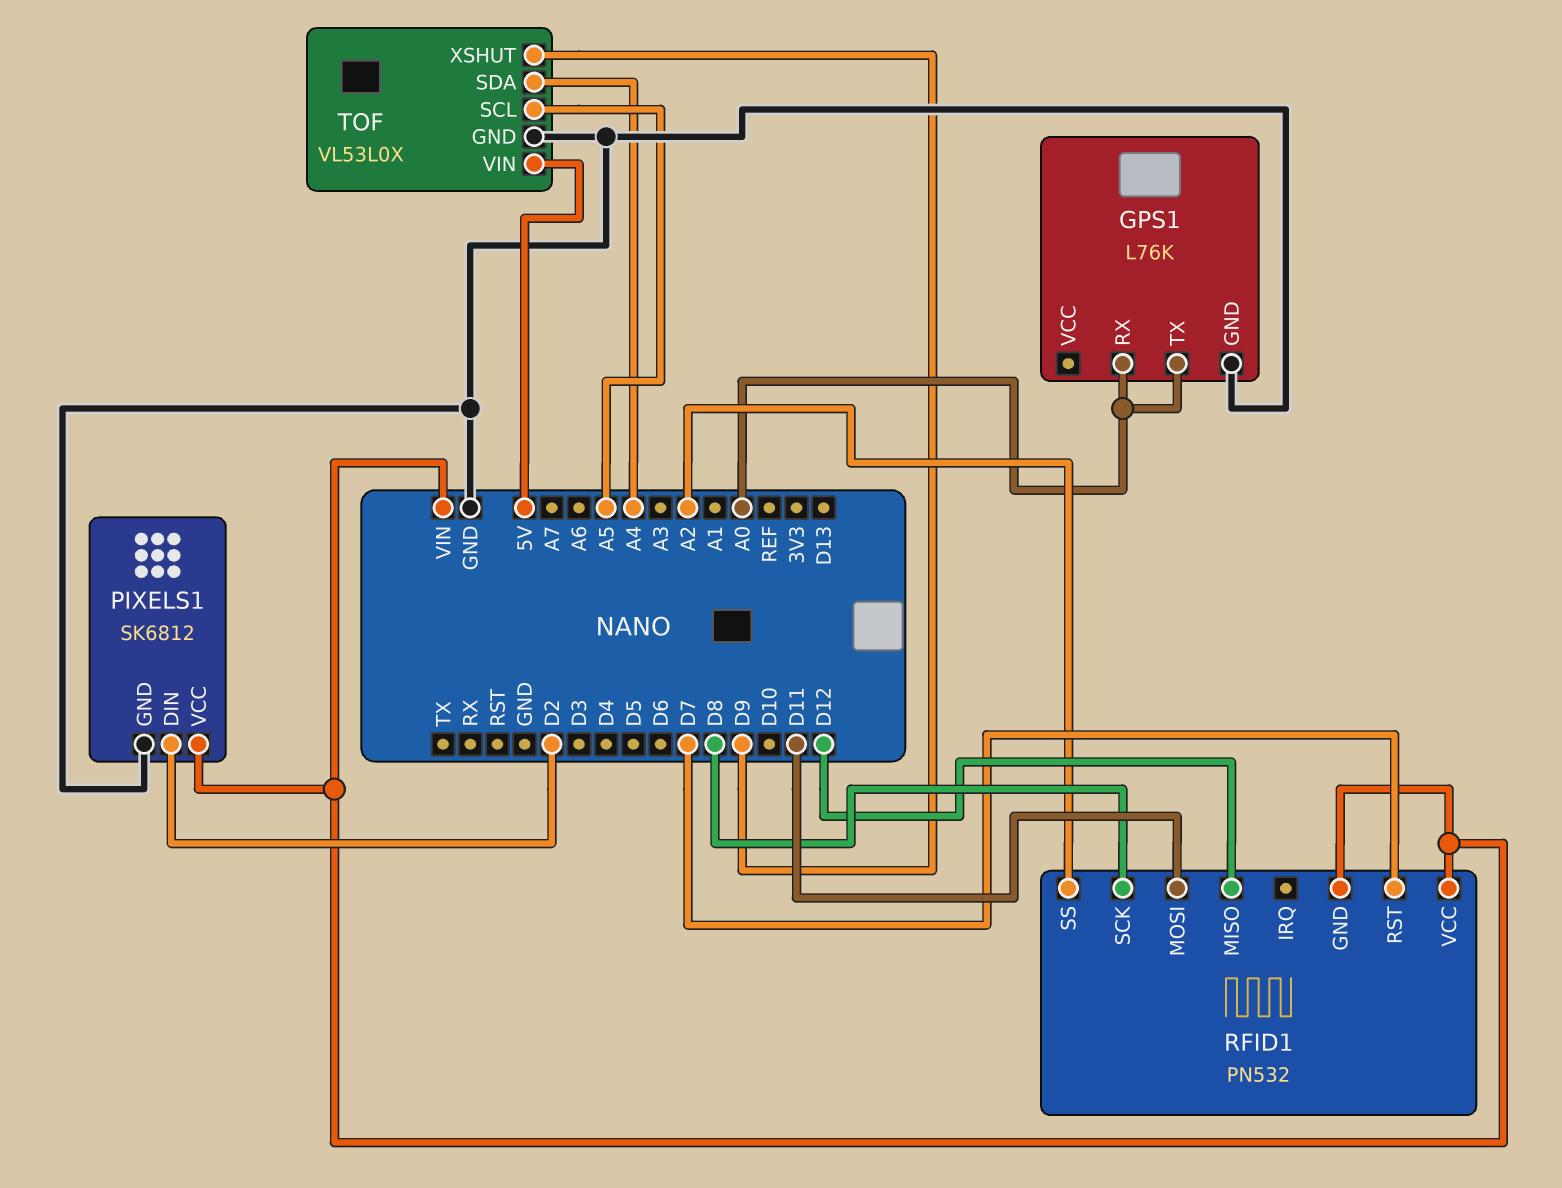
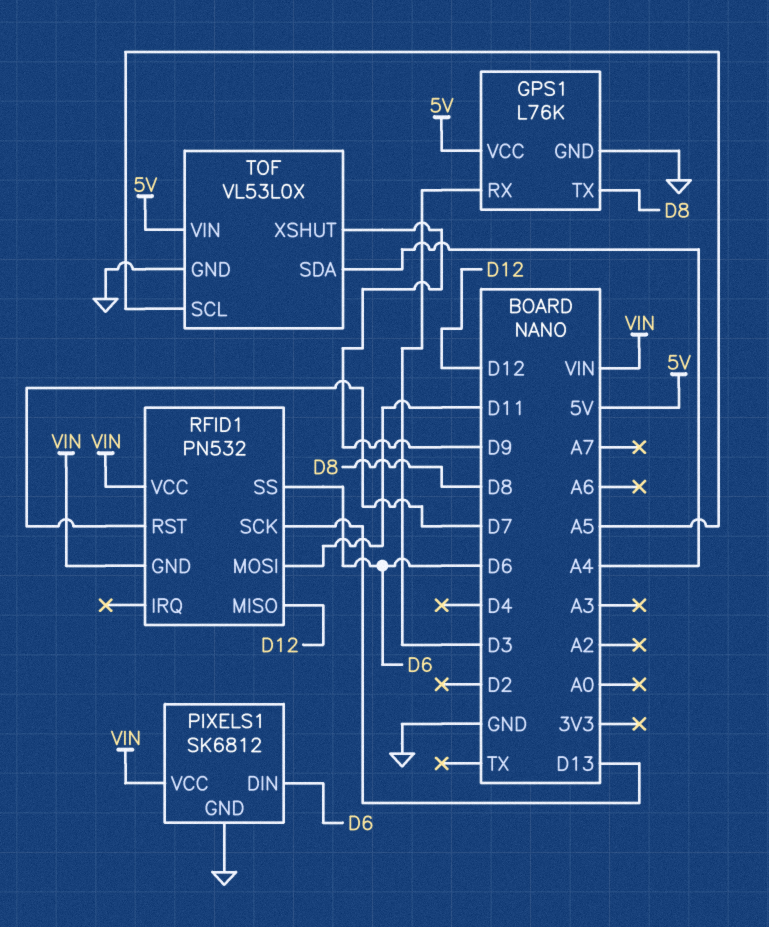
GPS1 pin RX: A0 -> D3
GPS1 pin TX: A0 -> D8
GPS1 pin VCC: none -> 5V
PIXELS1 pin DIN: D2 -> D6
RFID1 pin SCK: D8 -> D13
RFID1 pin SS: A2 -> D6

